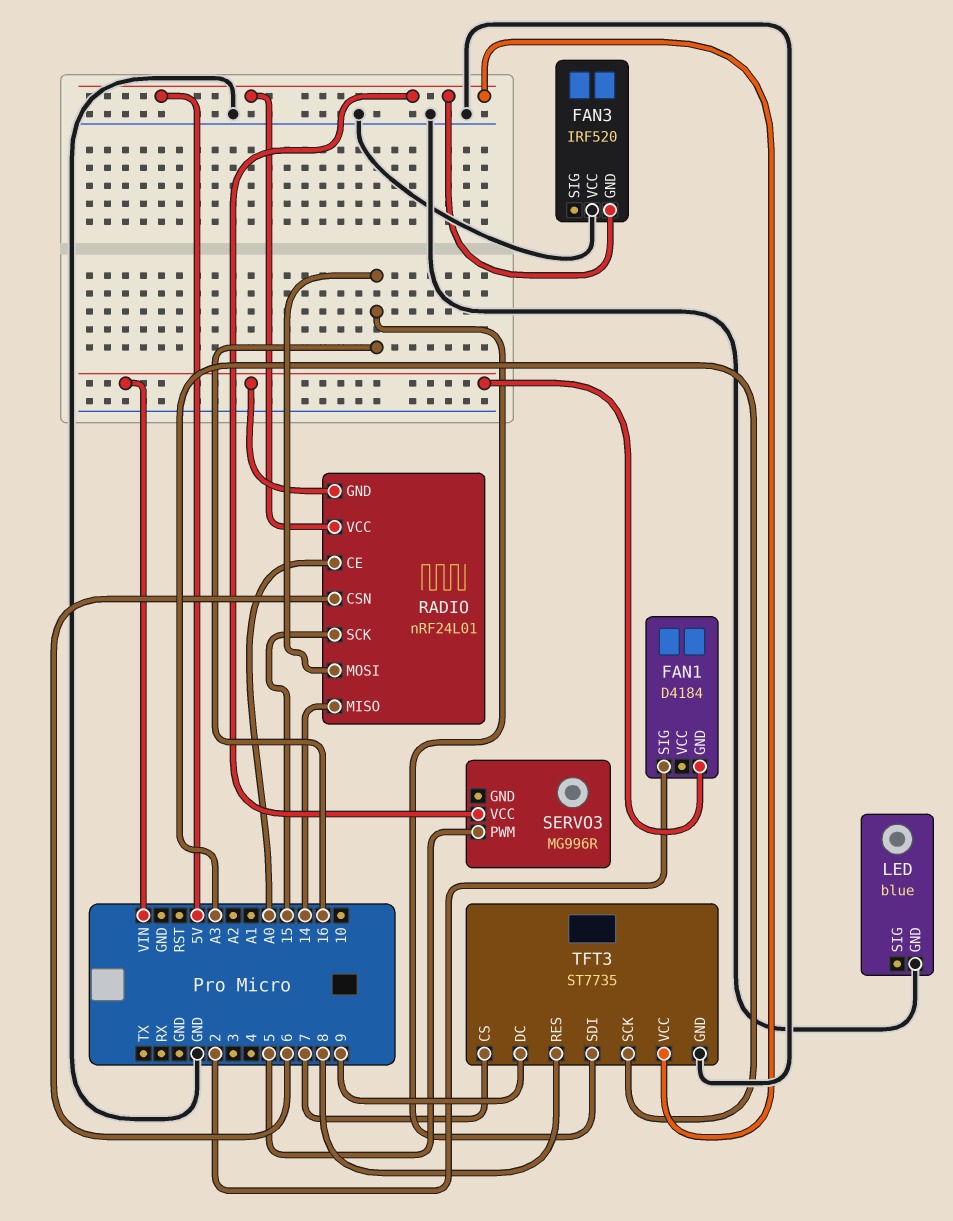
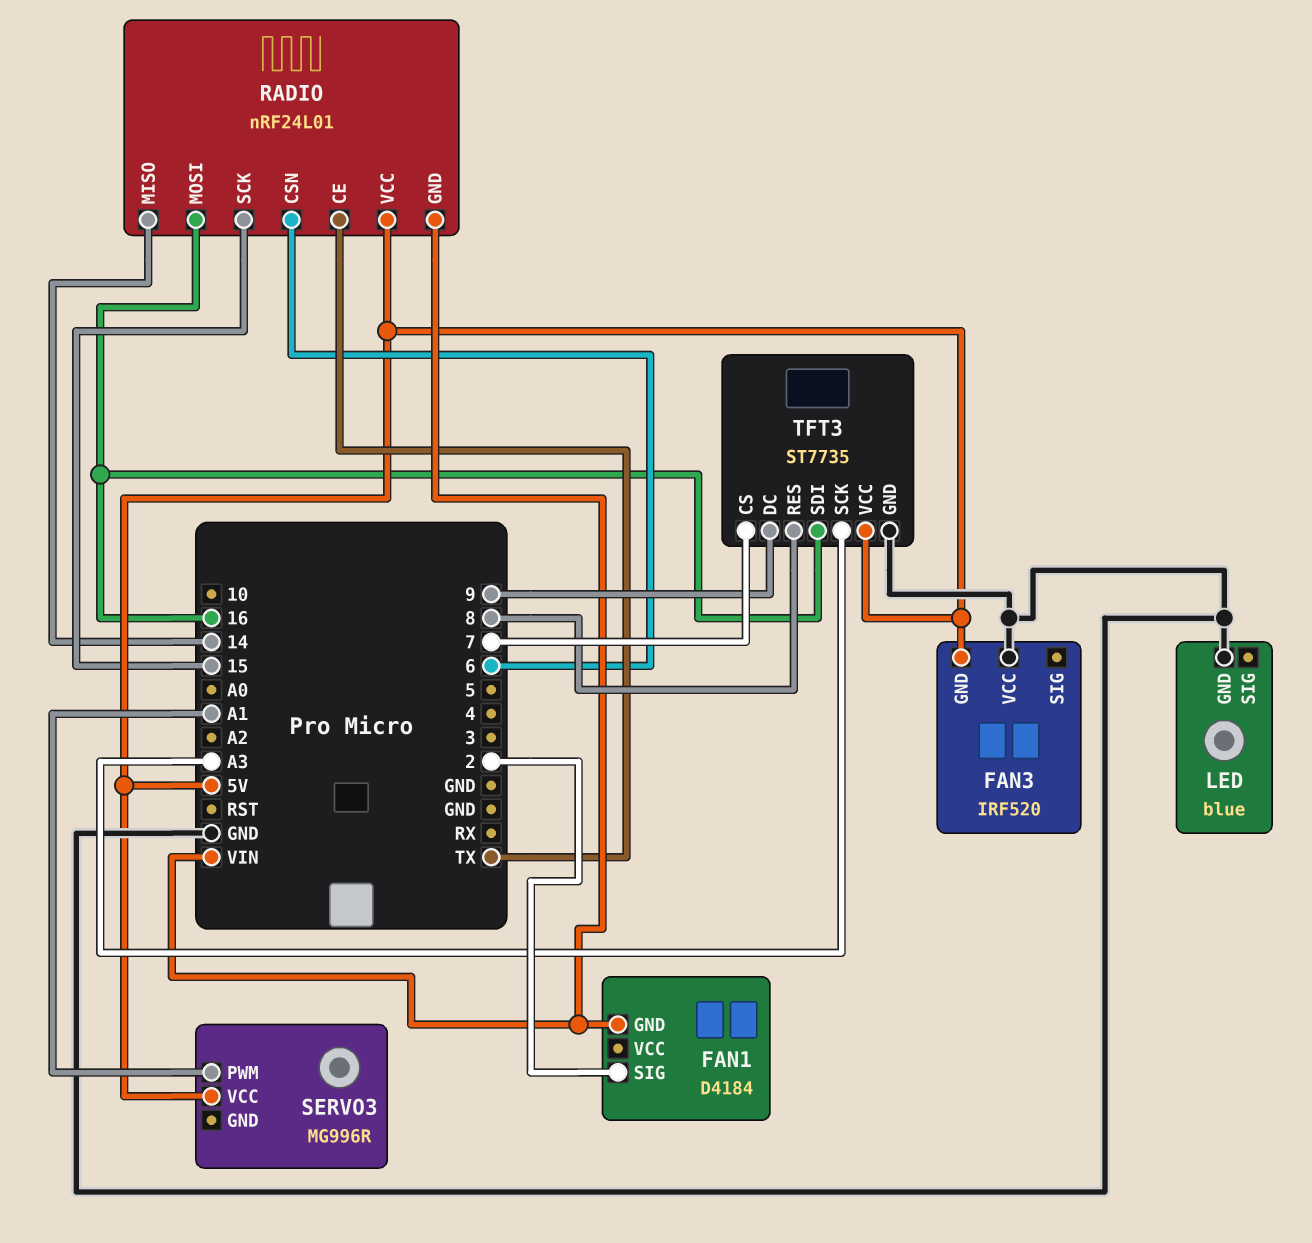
RADIO pin CE: A0 -> TX
SERVO3 pin PWM: 5 -> A1

